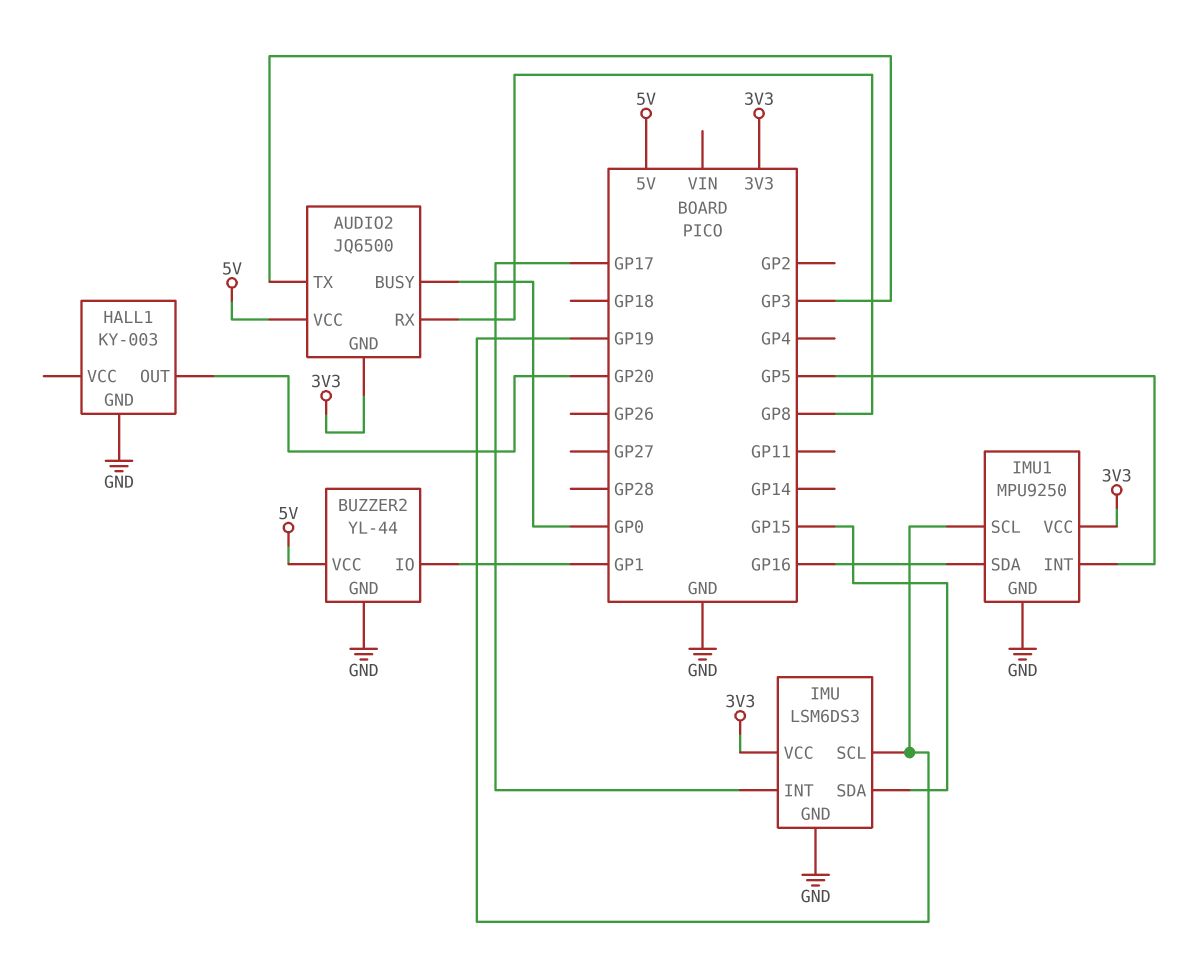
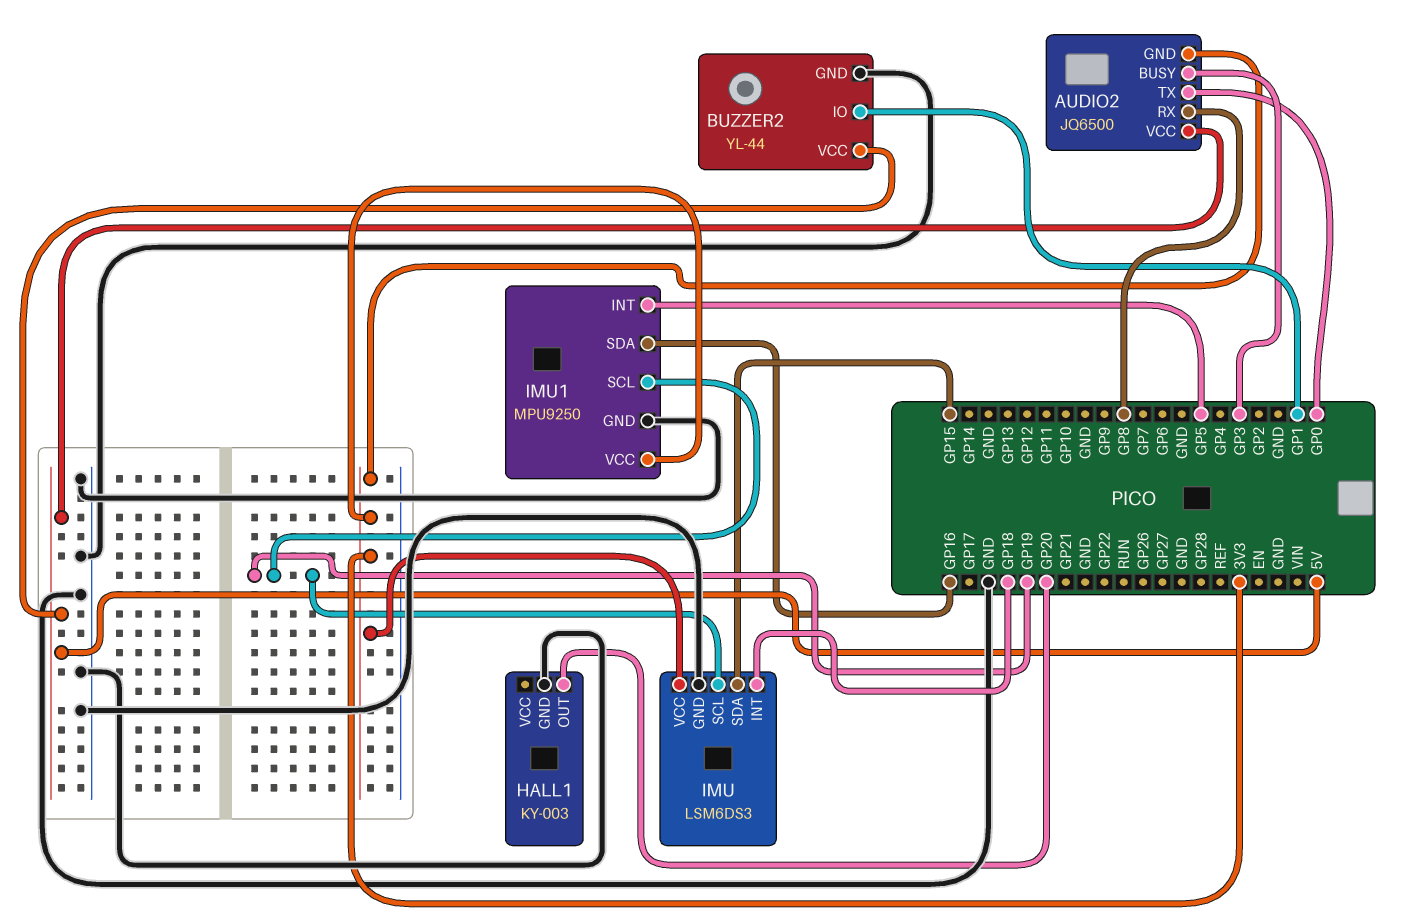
AUDIO2 pin BUSY: GP0 -> GP3
AUDIO2 pin TX: GP3 -> GP0
IMU pin INT: GP17 -> GP18

